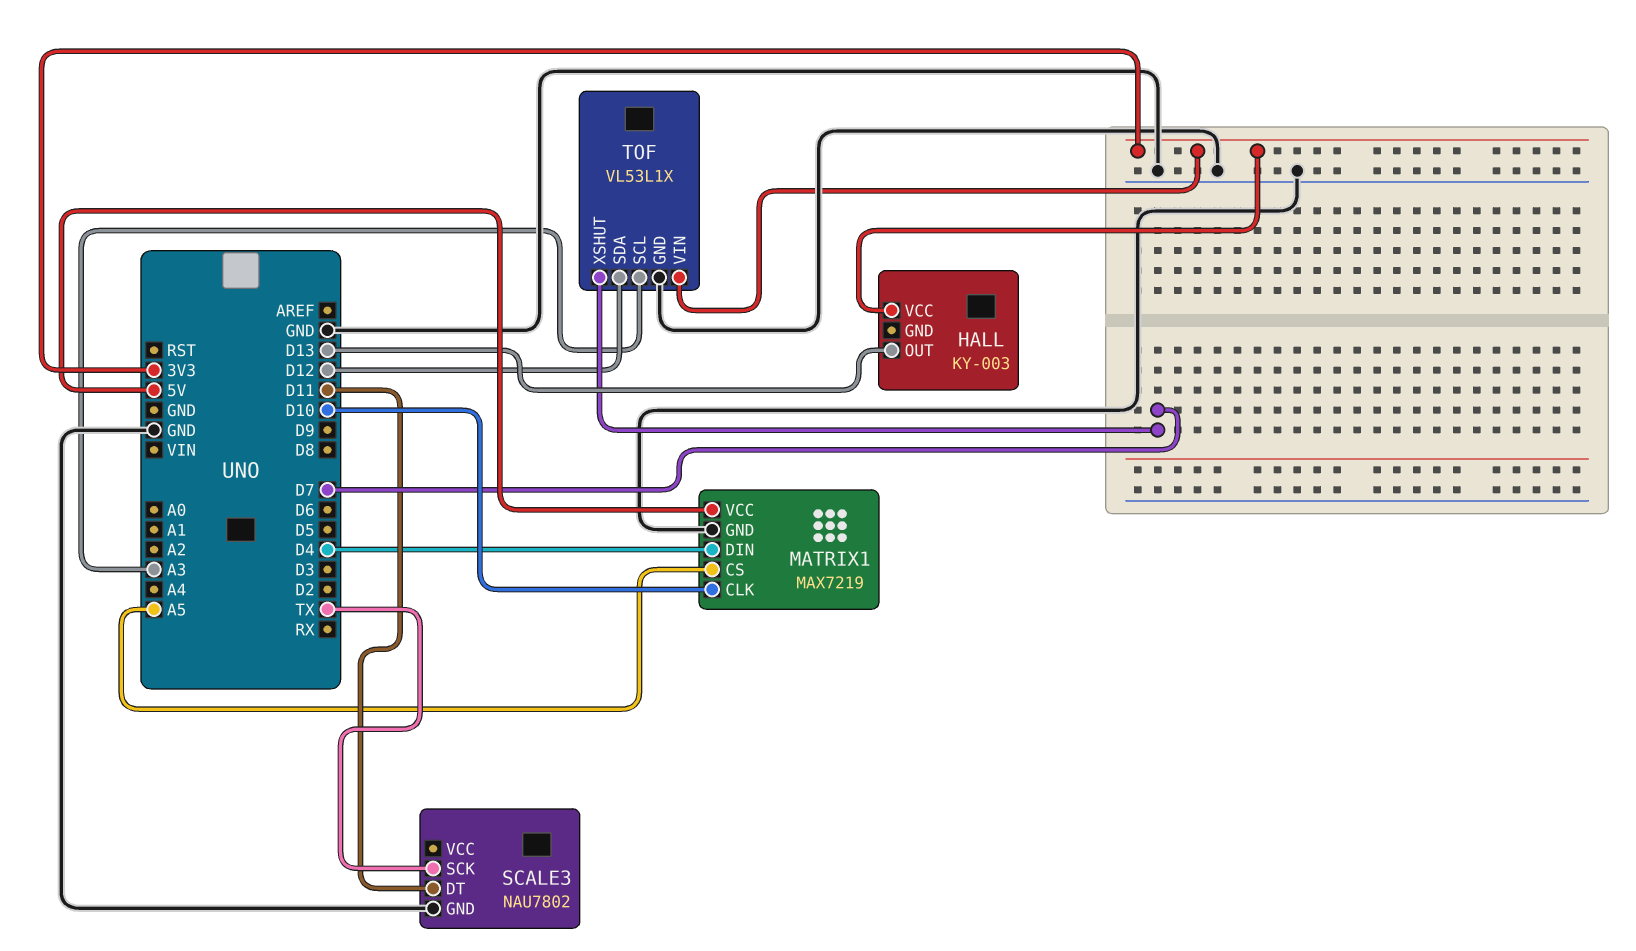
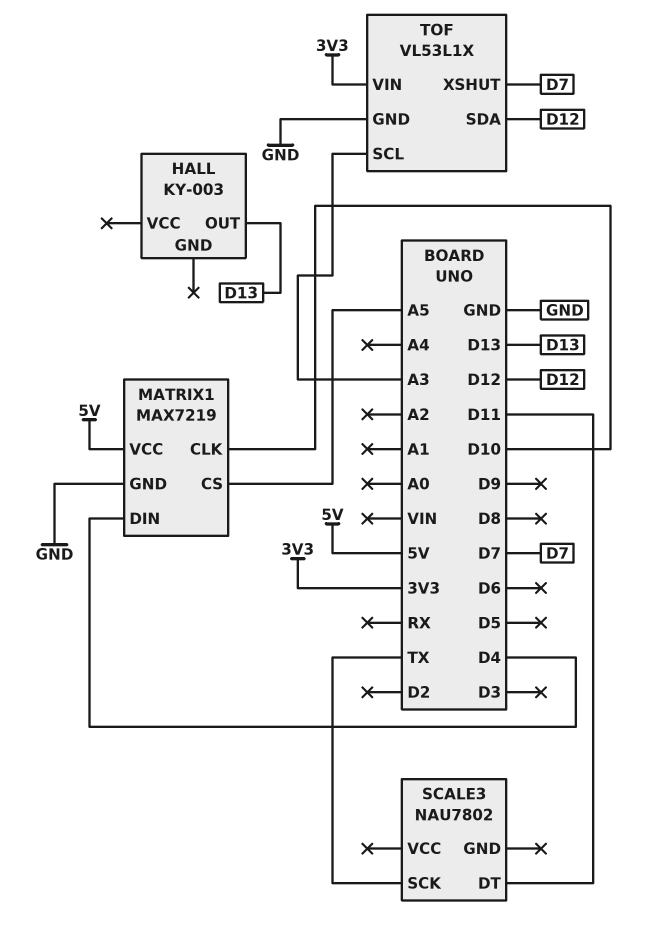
HALL pin VCC: 3V3 -> none
SCALE3 pin GND: GND -> none

